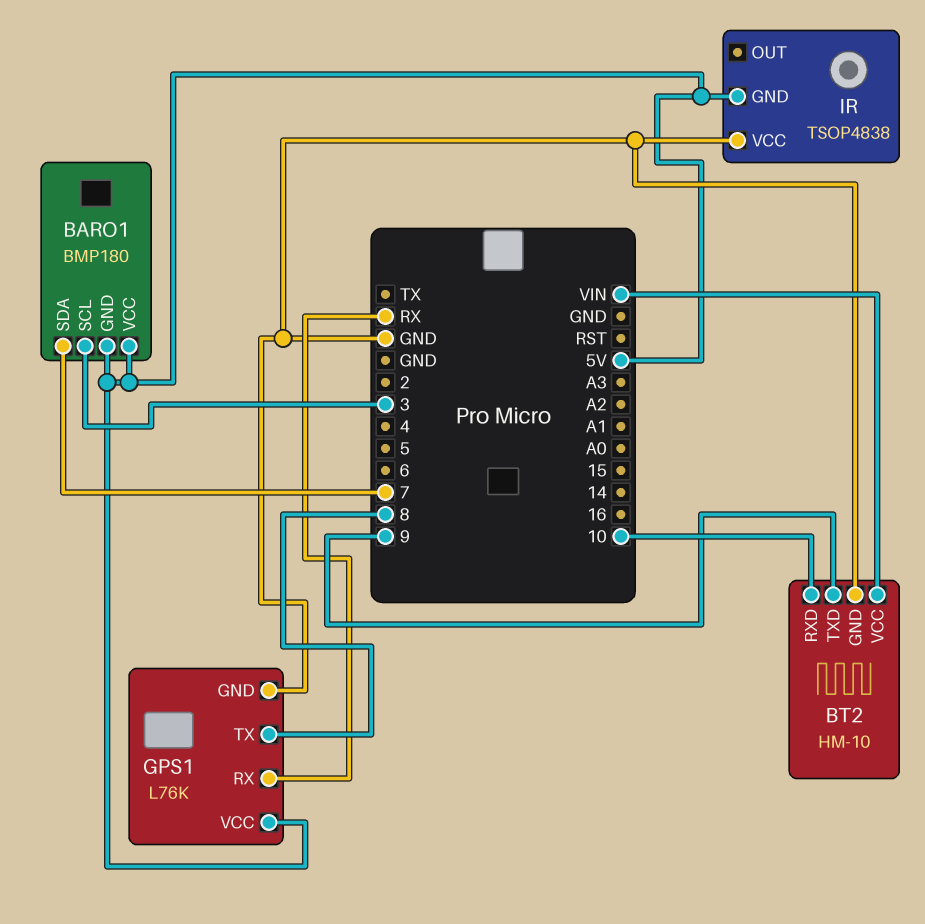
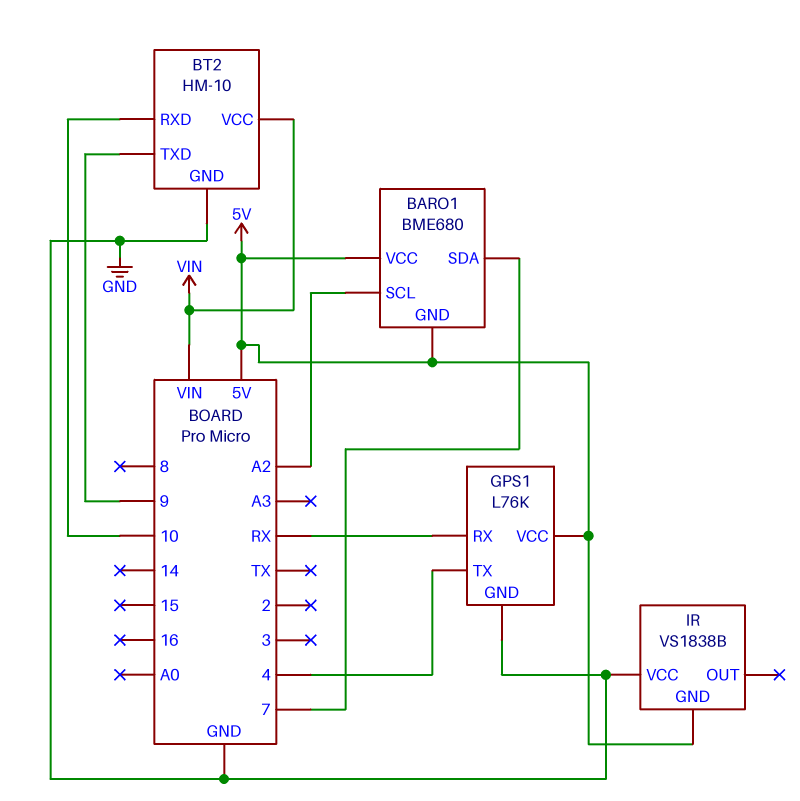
BARO1: BMP180 -> BME680
BARO1 pin SCL: 3 -> A2
GPS1 pin TX: 8 -> 4
IR: TSOP4838 -> VS1838B

